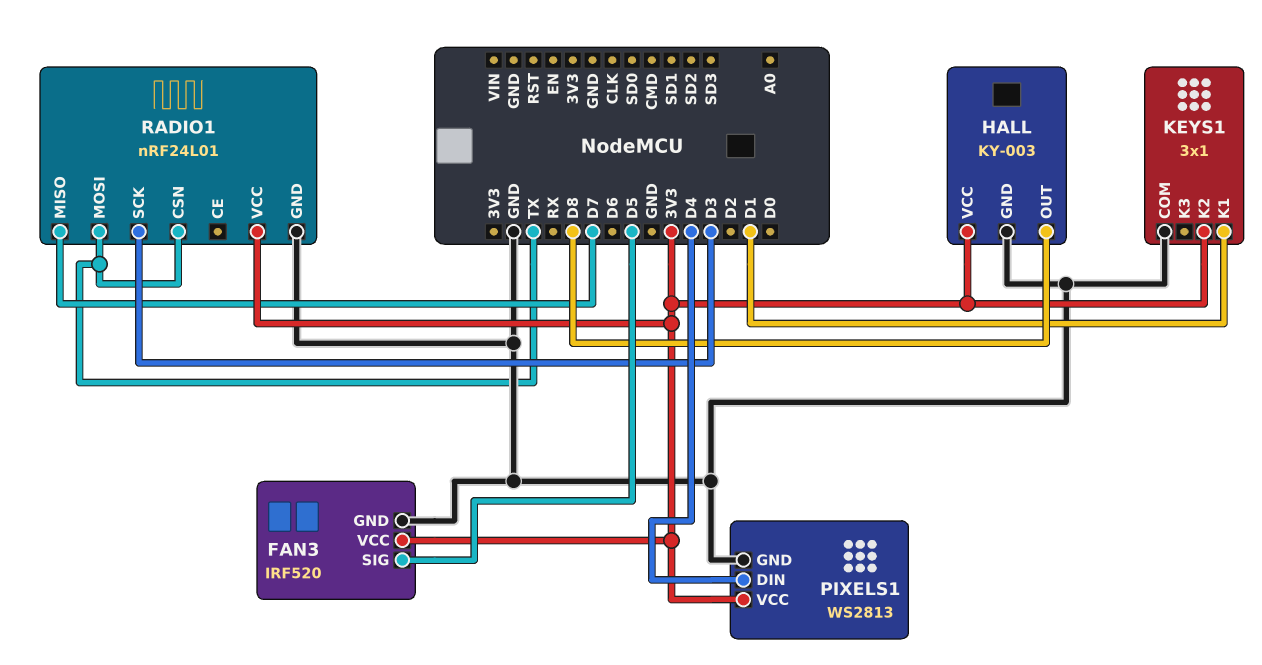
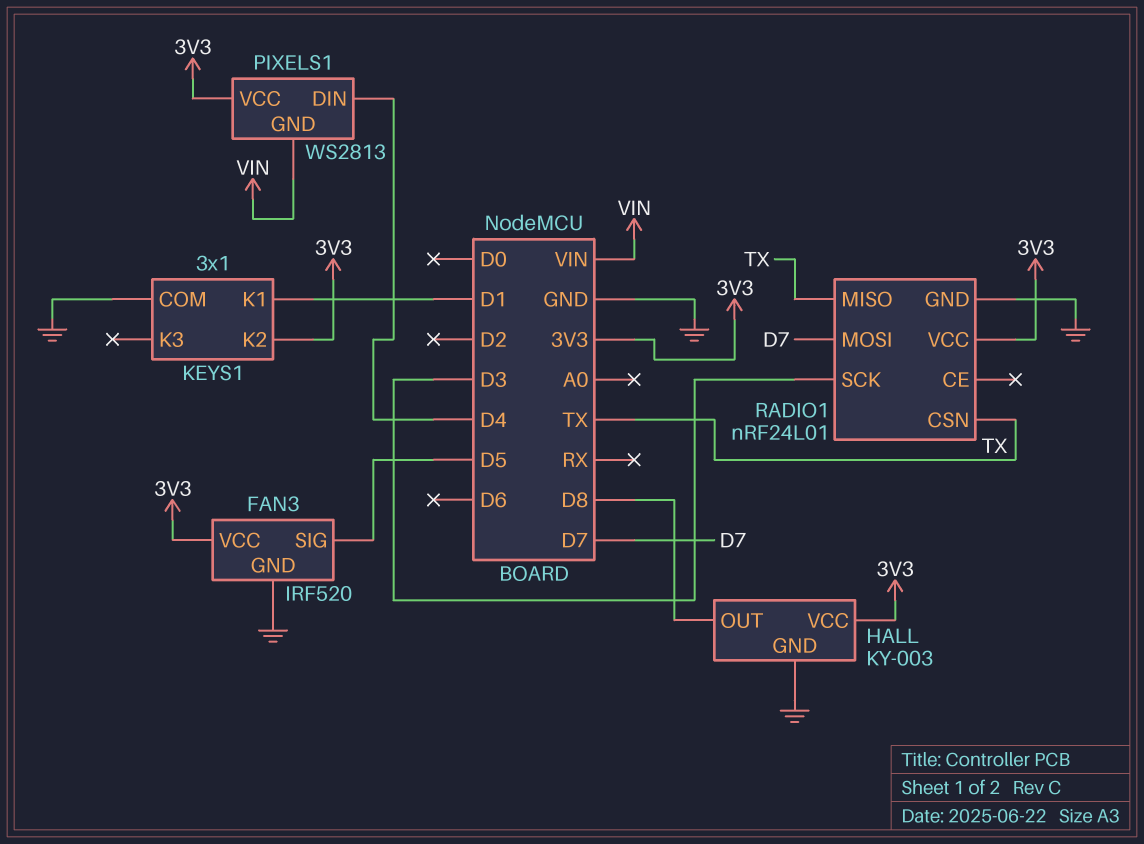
PIXELS1 pin GND: GND -> VIN
RADIO1 pin MISO: D7 -> TX
RADIO1 pin MOSI: TX -> D7

